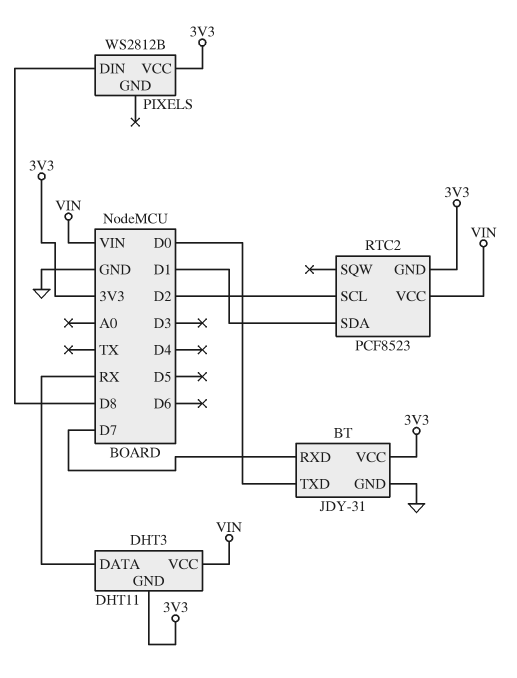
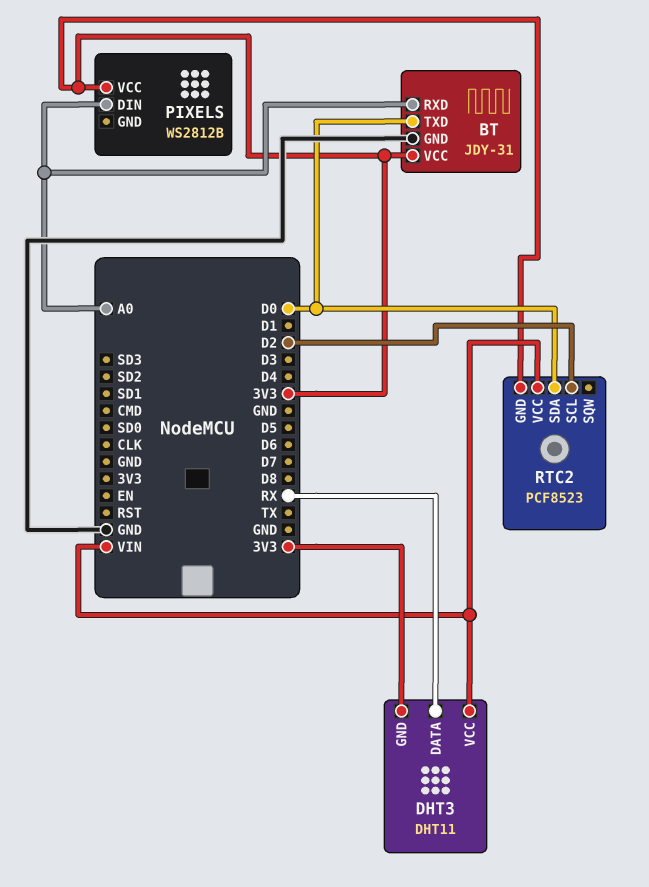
BT pin RXD: D7 -> A0
PIXELS pin DIN: D8 -> A0
RTC2 pin SDA: D1 -> D0

